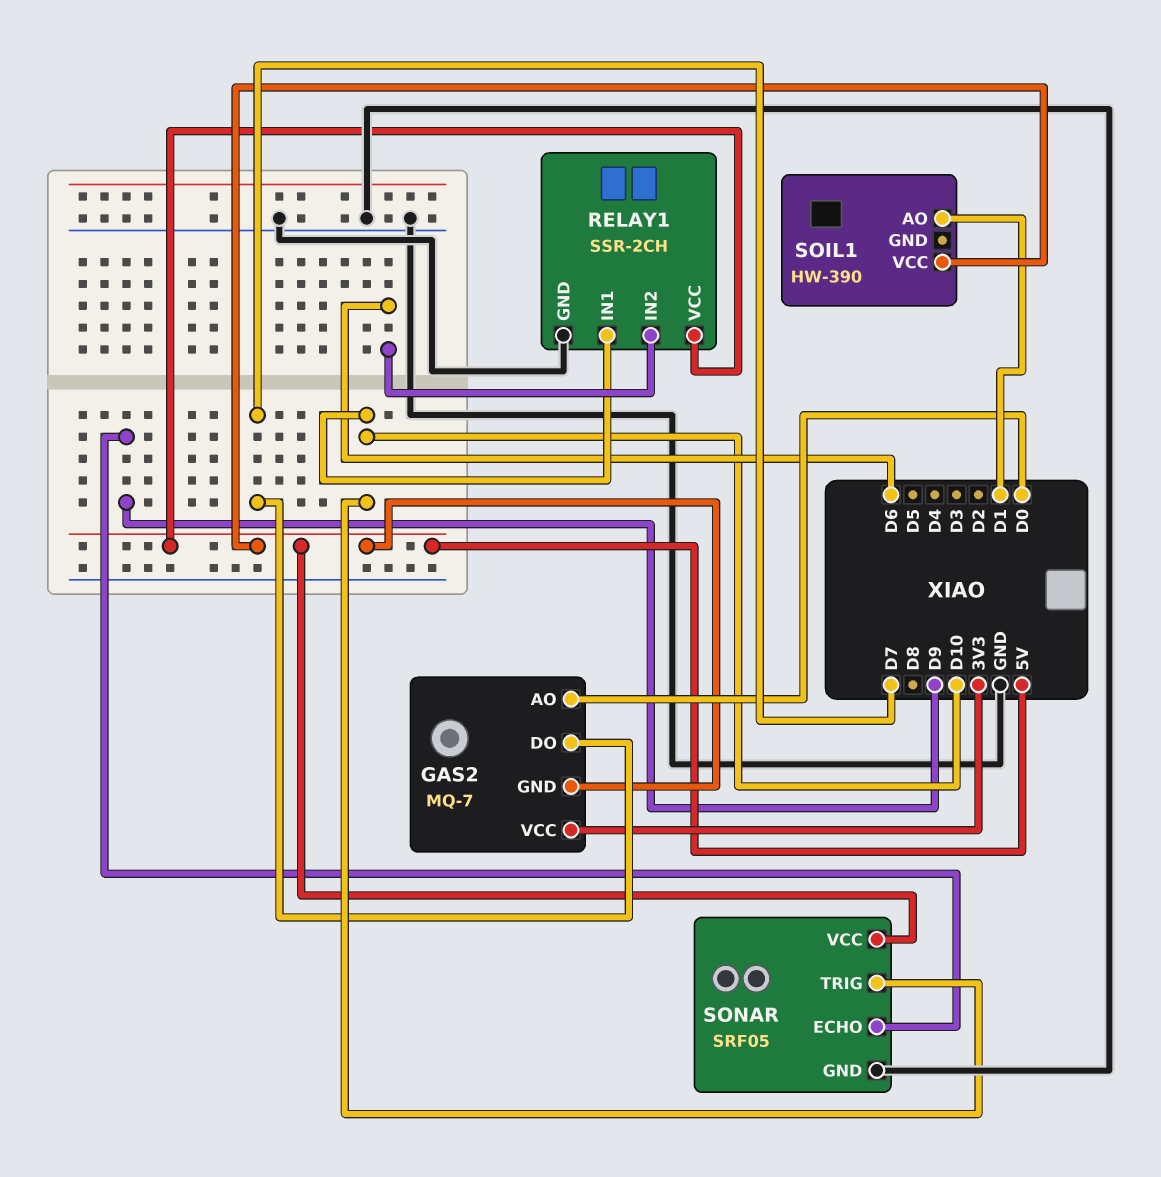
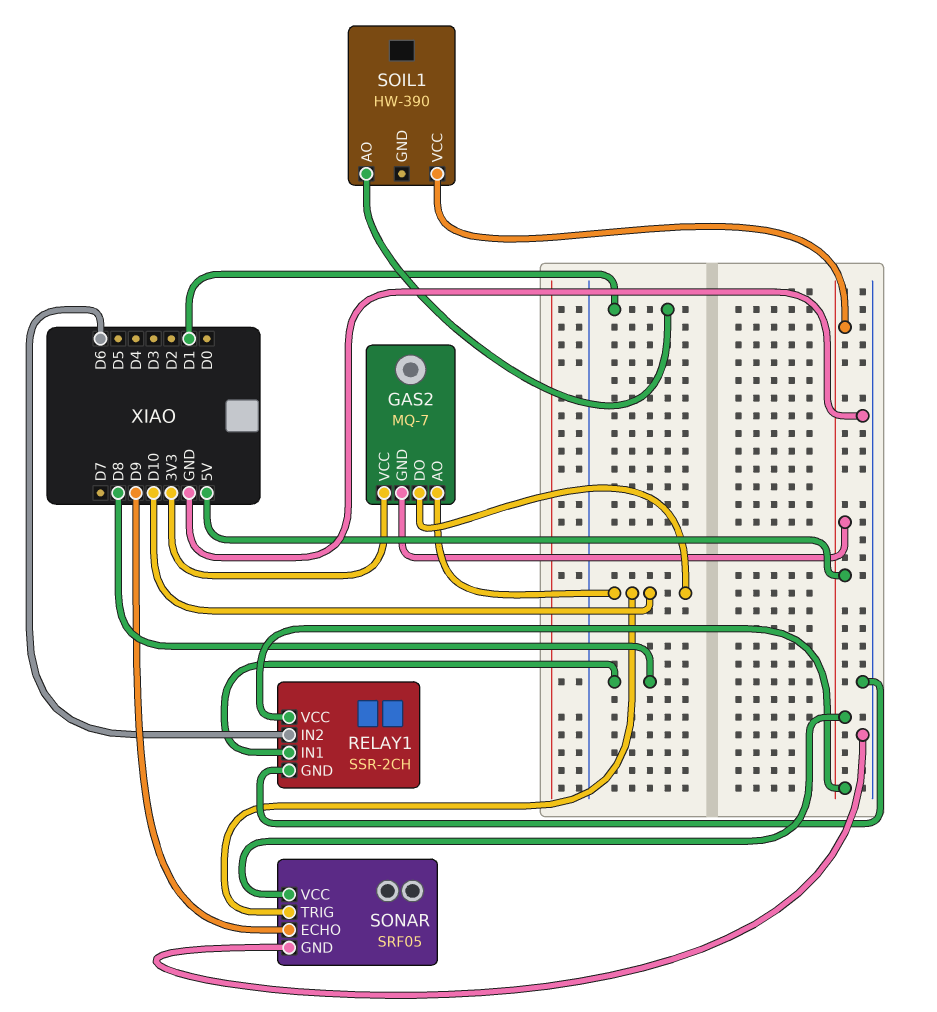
GAS2 pin AO: D0 -> D10
GAS2 pin DO: D7 -> D10
RELAY1 pin IN1: D10 -> D8

